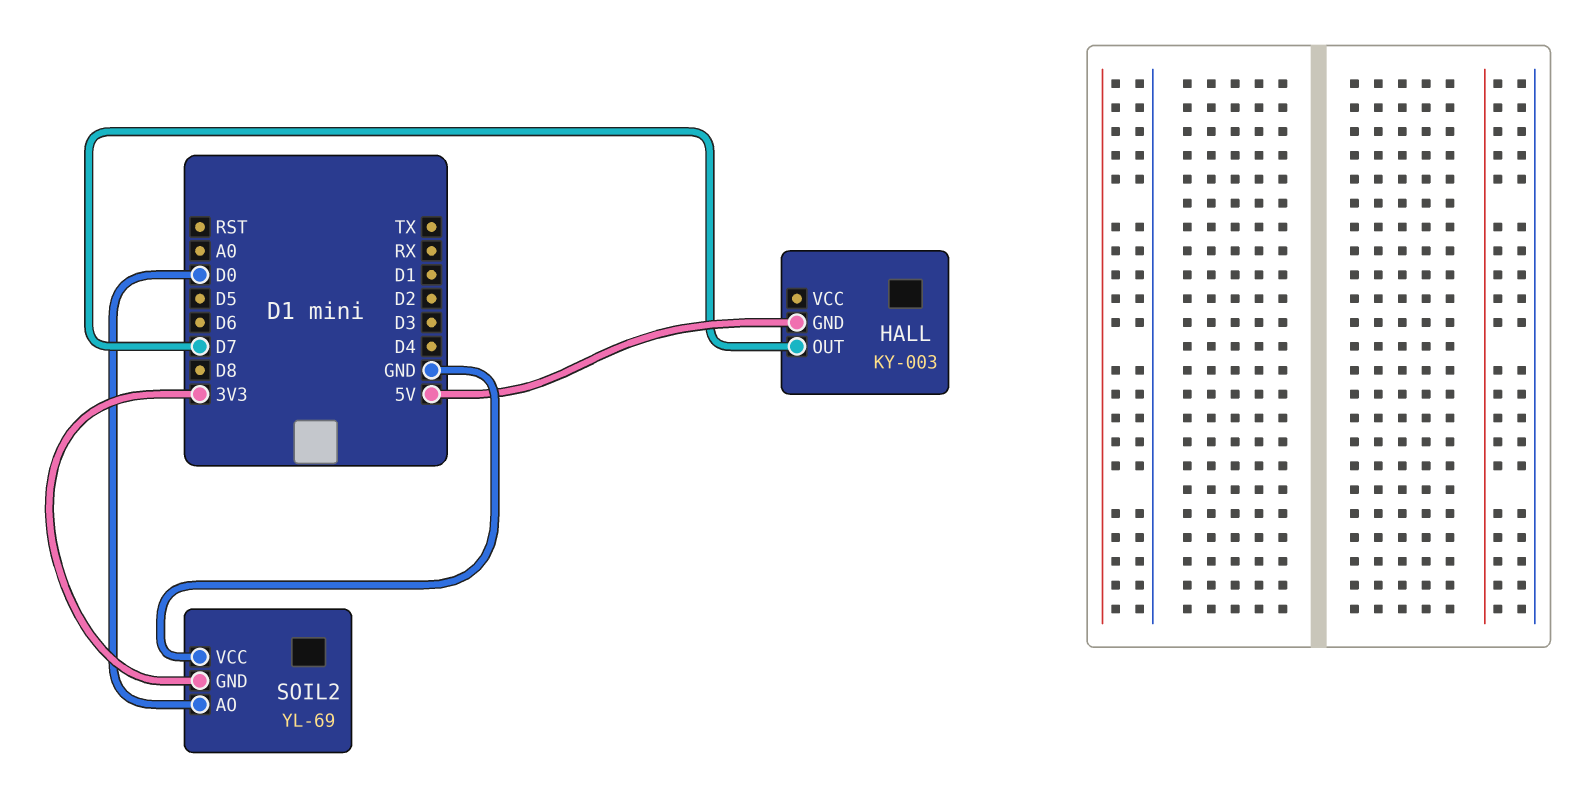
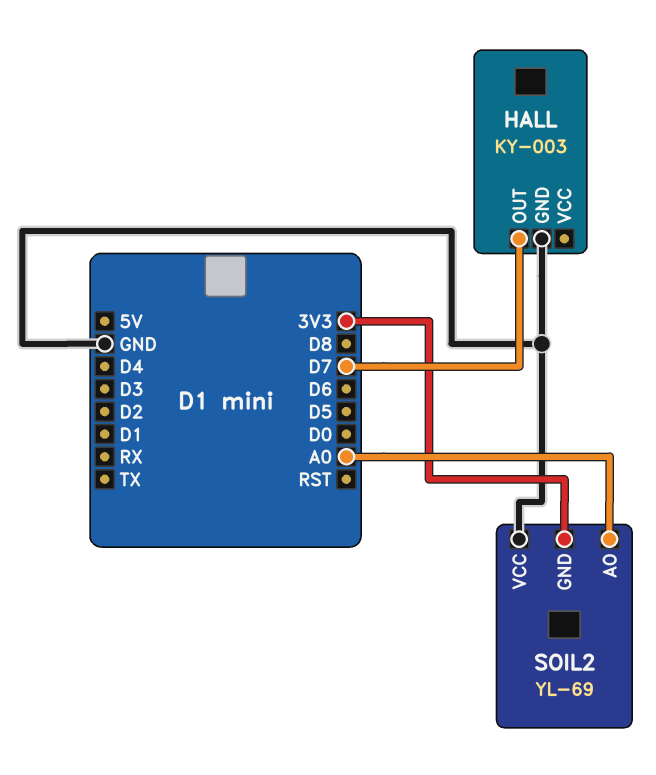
HALL pin GND: 5V -> GND
SOIL2 pin AO: D0 -> A0

